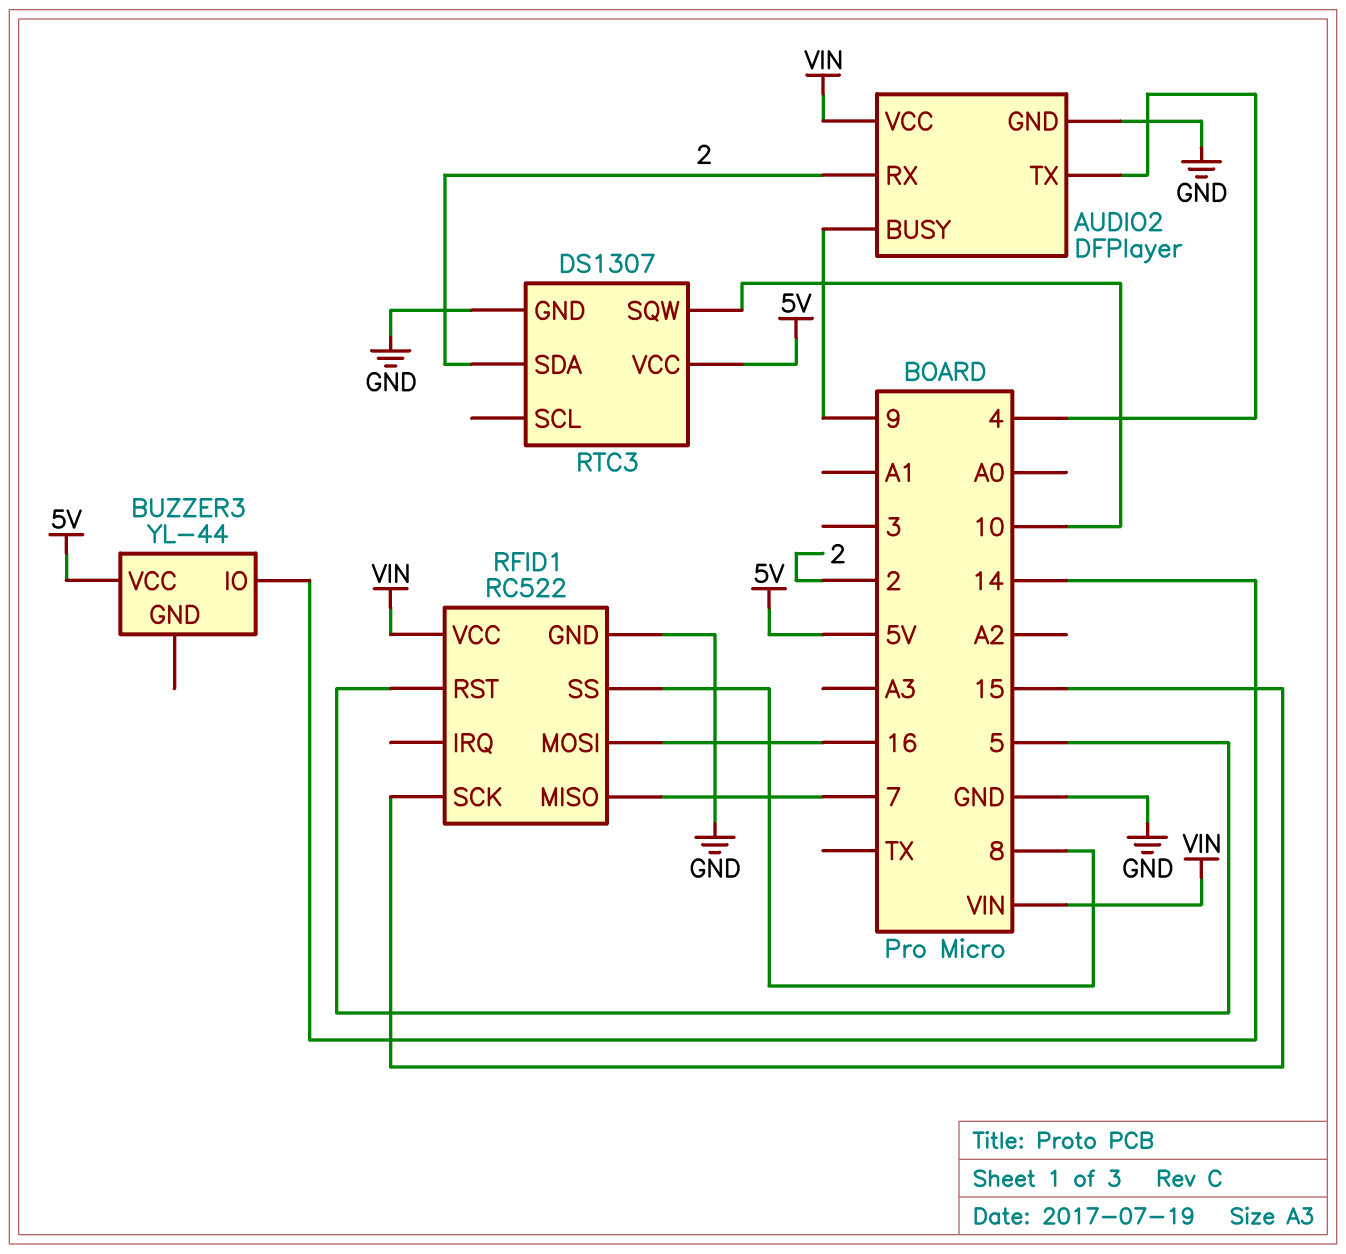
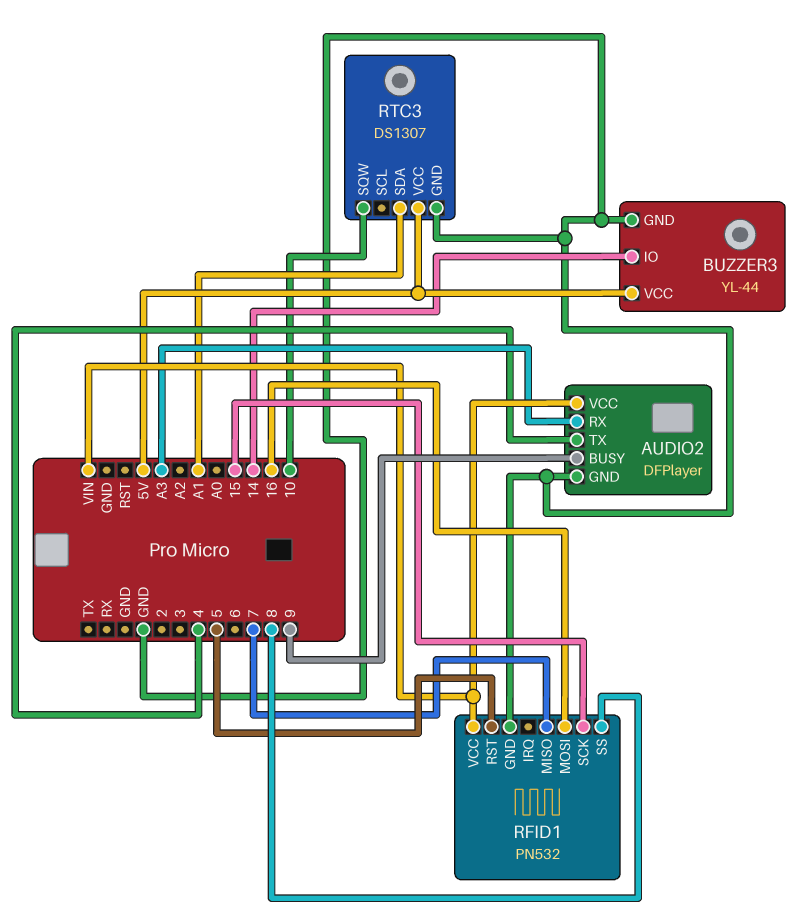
AUDIO2 pin RX: 2 -> A3
BUZZER3 pin GND: none -> GND
RFID1: RC522 -> PN532
RTC3 pin SDA: 2 -> A1

